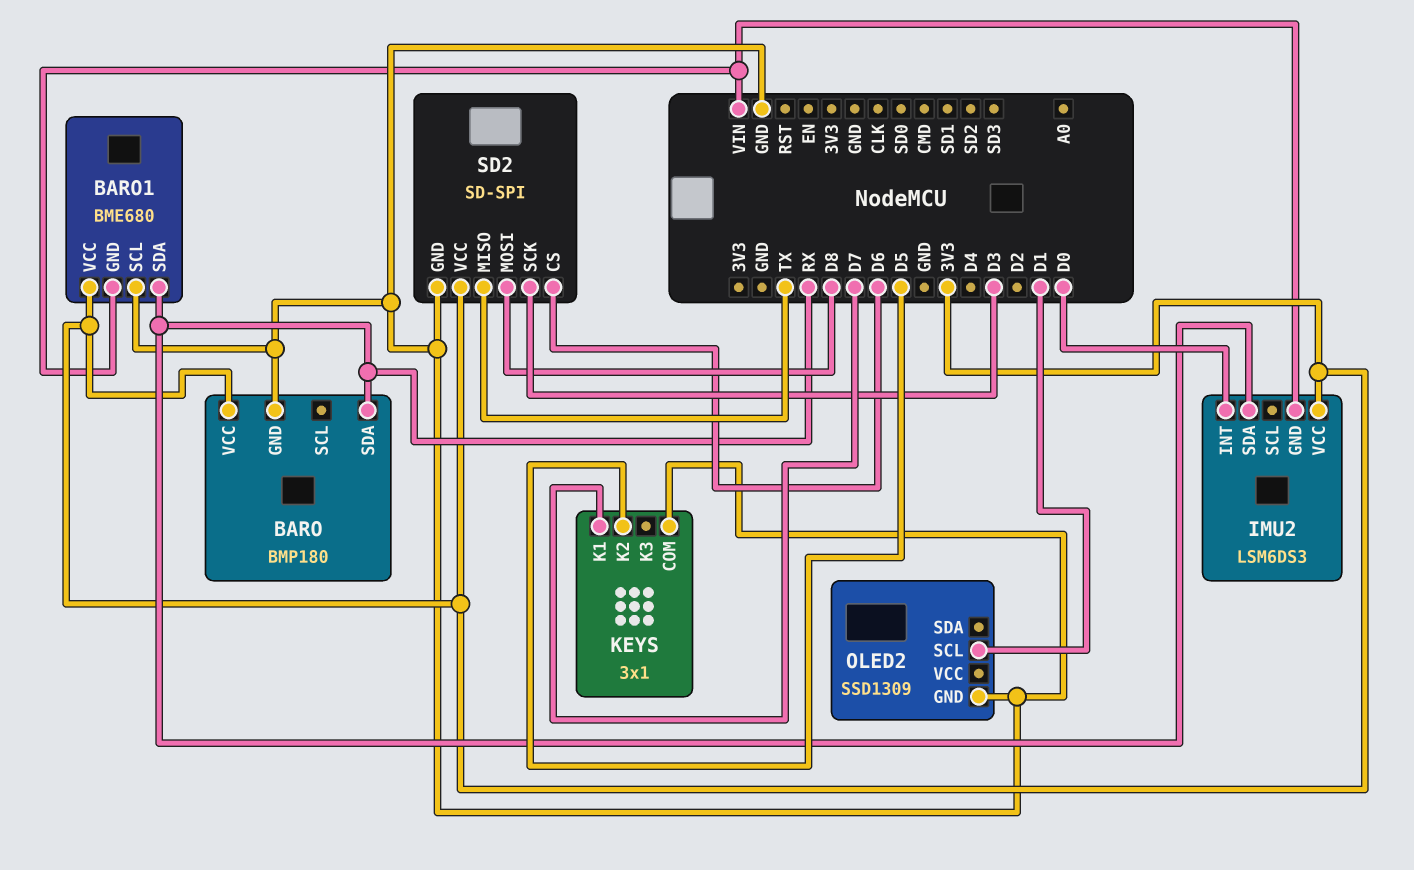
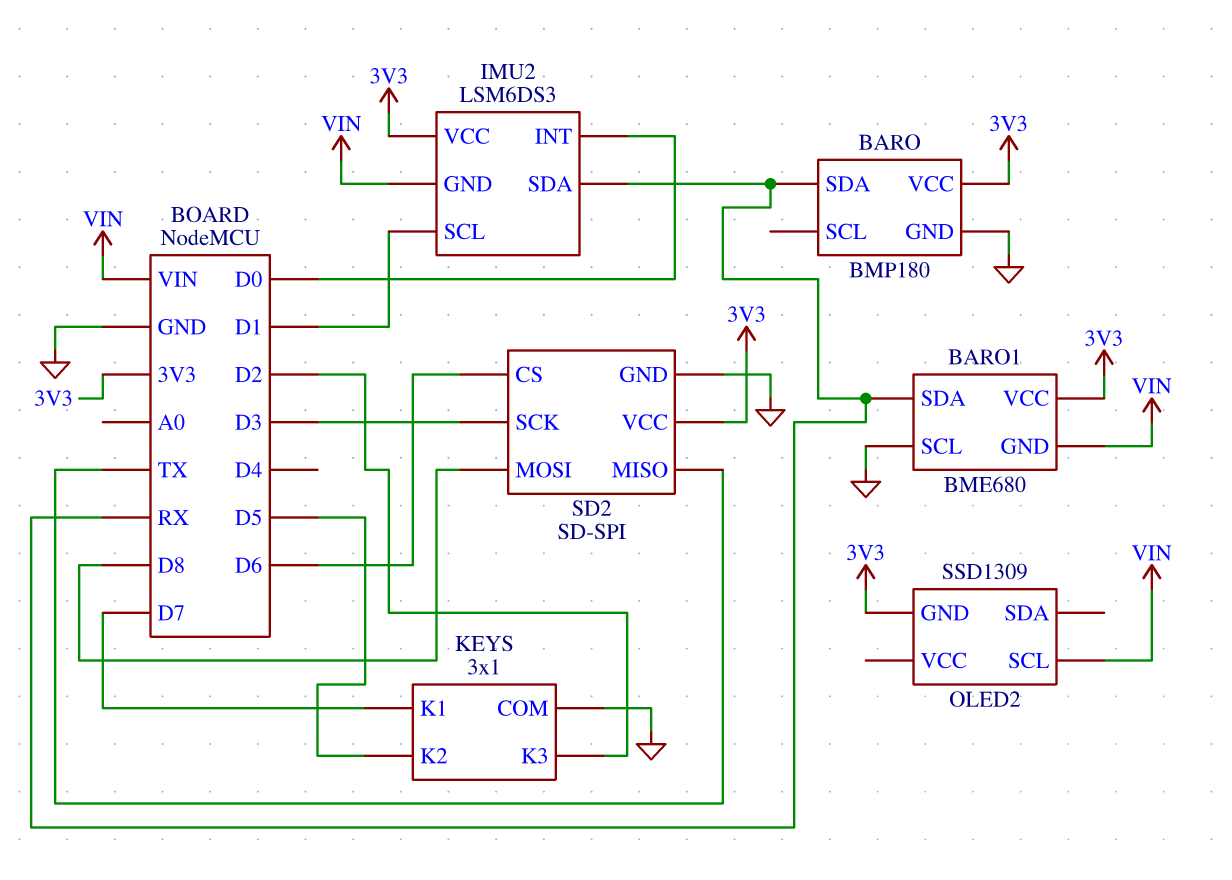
IMU2 pin SCL: none -> D1
KEYS pin K3: none -> D2
OLED2 pin GND: GND -> 3V3
OLED2 pin SCL: D1 -> VIN

